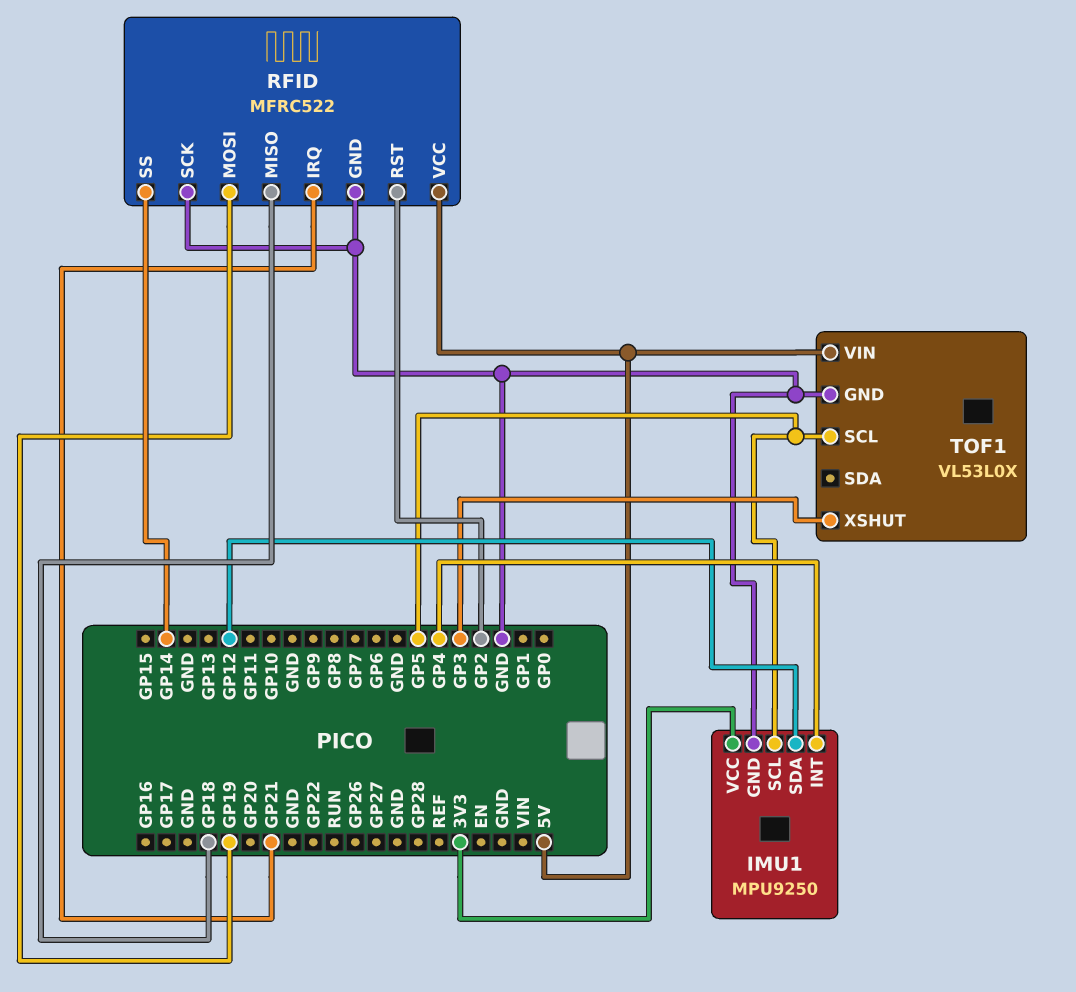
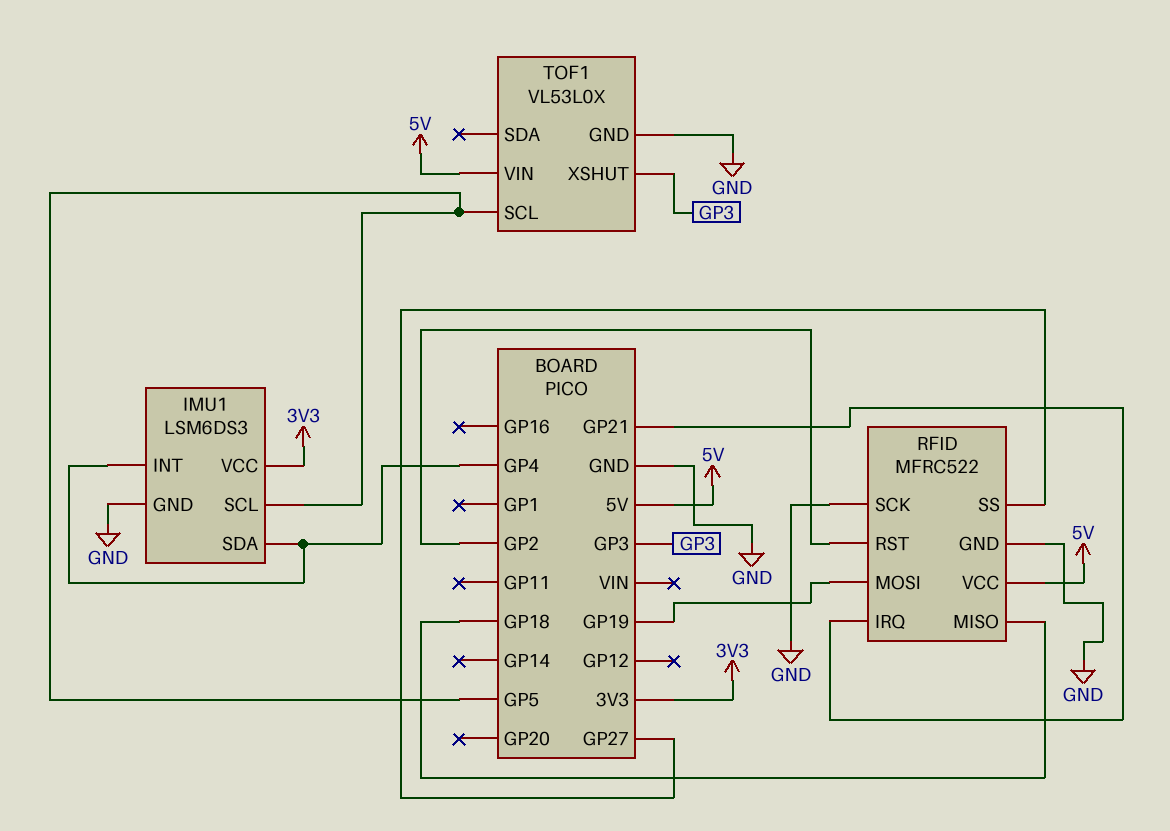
IMU1: MPU9250 -> LSM6DS3
IMU1 pin SDA: GP12 -> GP4
RFID pin SS: GP14 -> GP27

